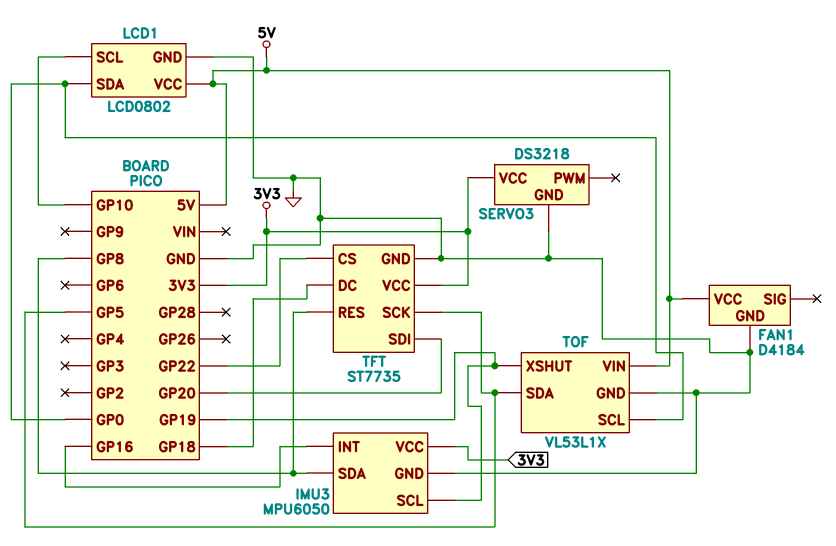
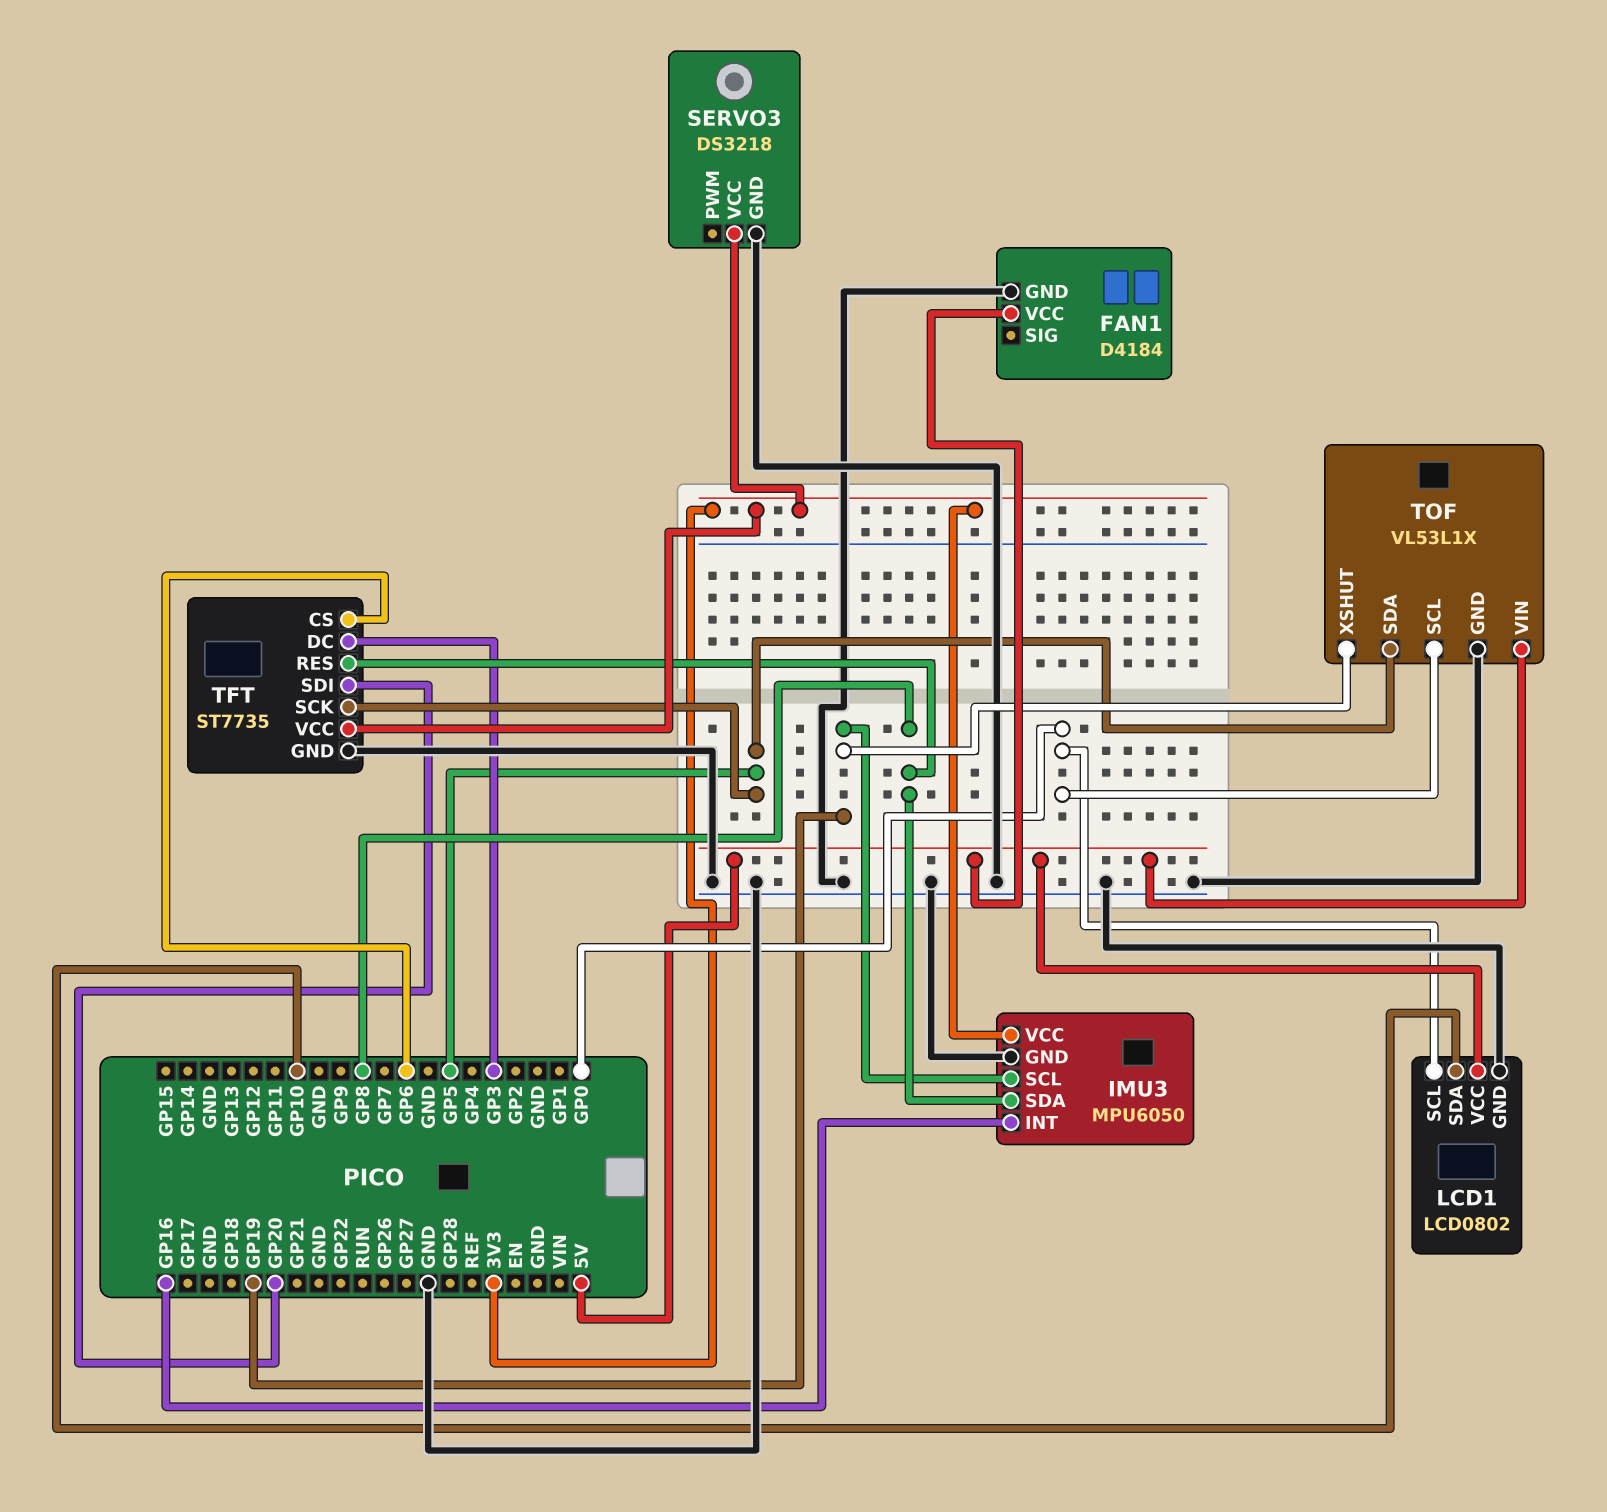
LCD1 pin SCL: GP10 -> GP0
LCD1 pin SDA: GP0 -> GP10
TFT pin CS: GP22 -> GP6
TFT pin DC: GP18 -> GP3

